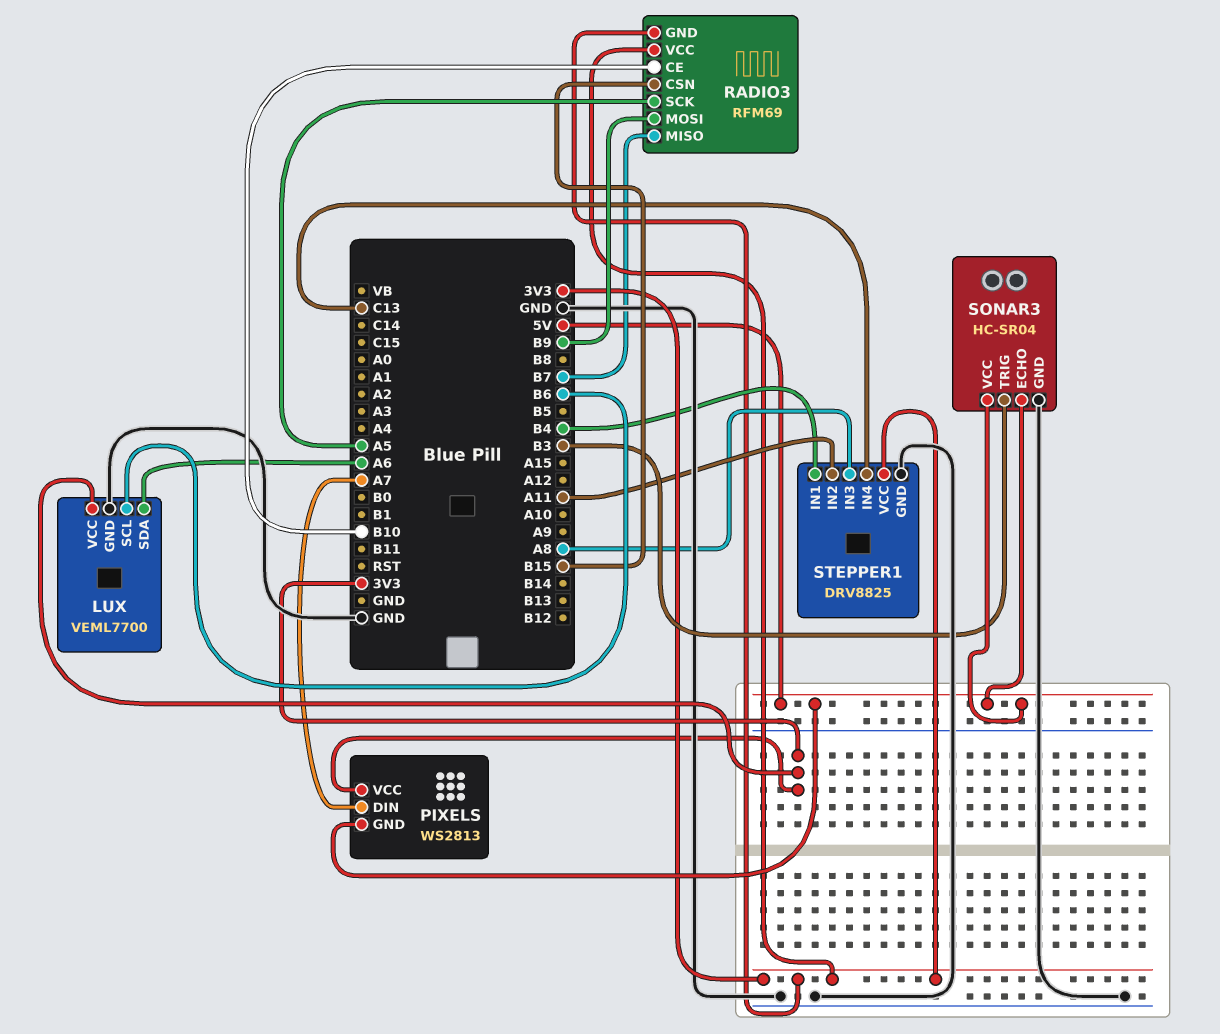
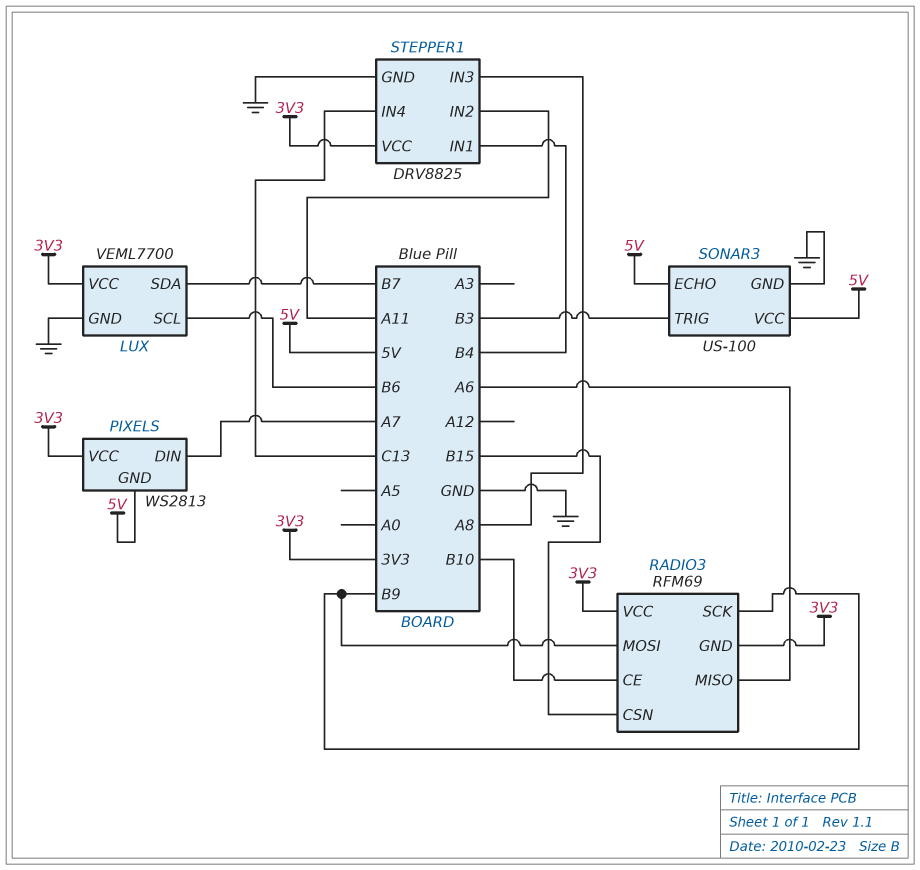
LUX pin SDA: A6 -> B7
RADIO3 pin MISO: B7 -> A6
RADIO3 pin SCK: A5 -> B9
SONAR3: HC-SR04 -> US-100

